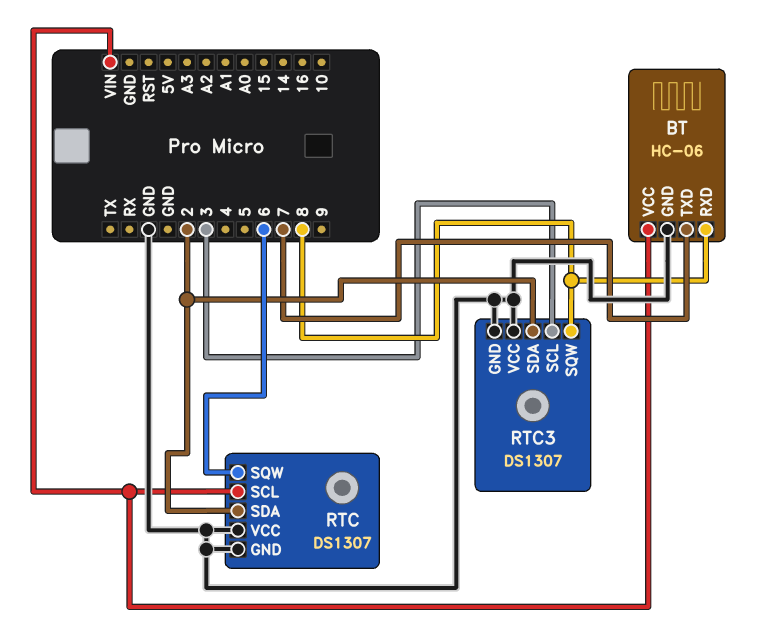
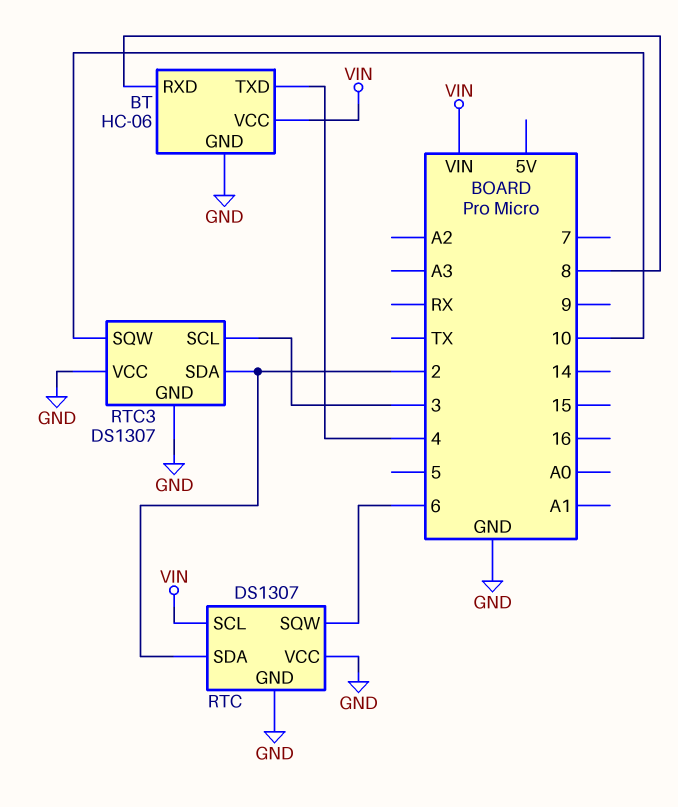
BT pin TXD: 7 -> 4
RTC3 pin SQW: 8 -> 10

